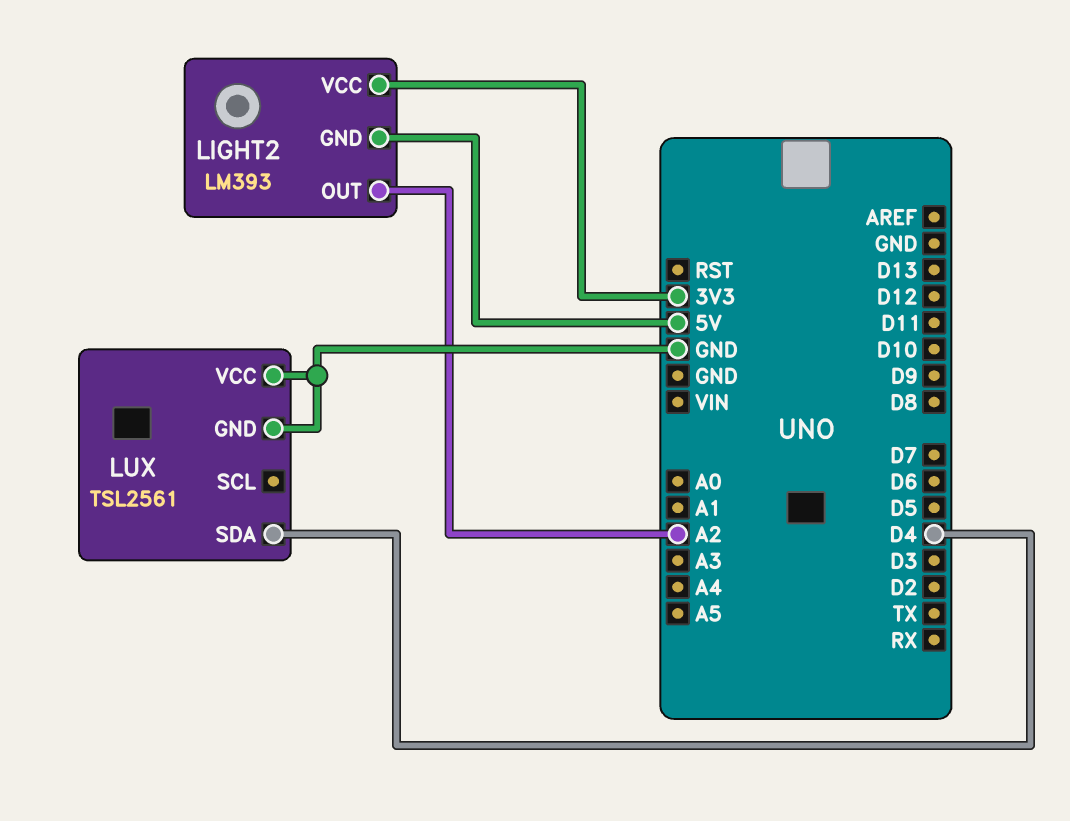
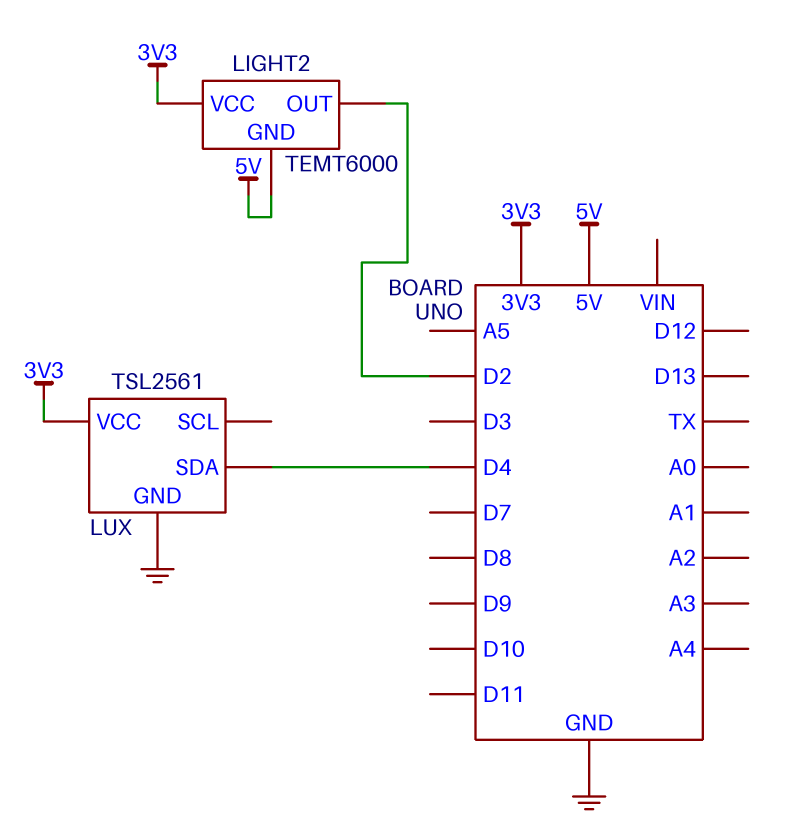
LIGHT2: LM393 -> TEMT6000
LIGHT2 pin OUT: A2 -> D2
LUX pin VCC: GND -> 3V3

